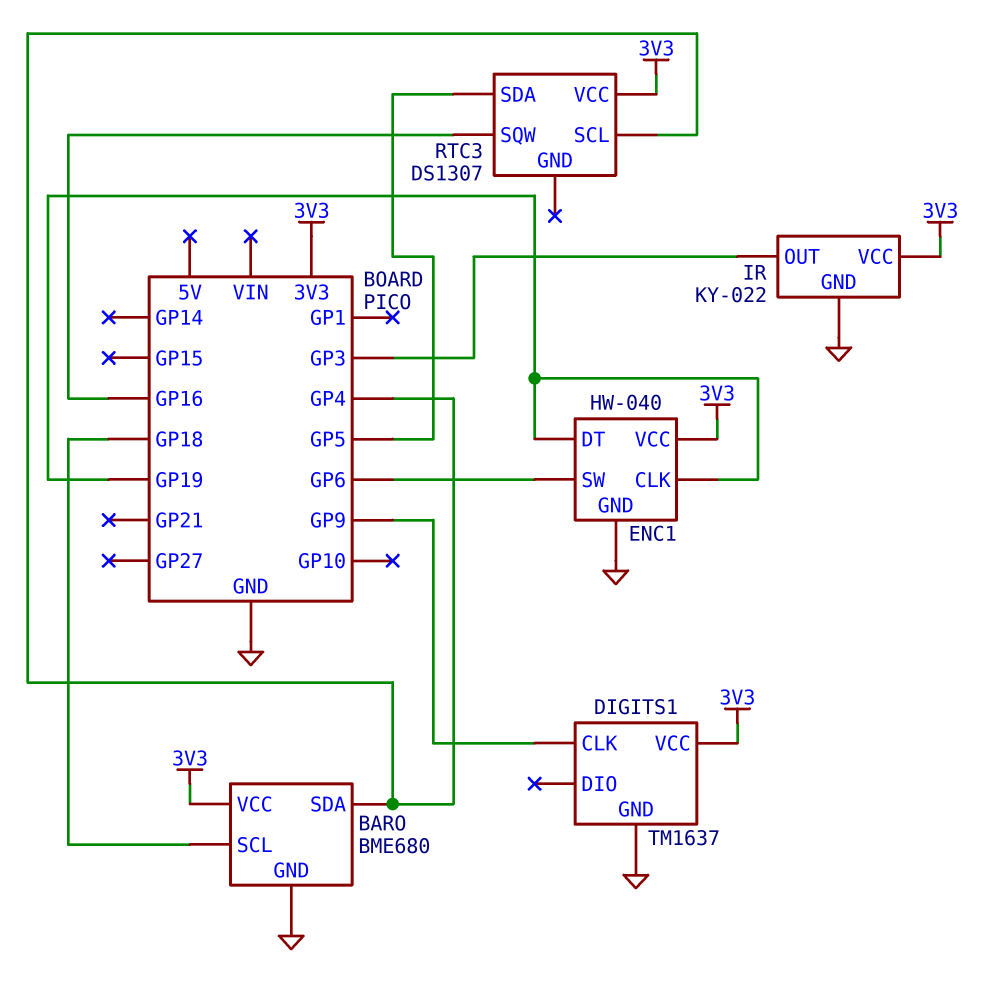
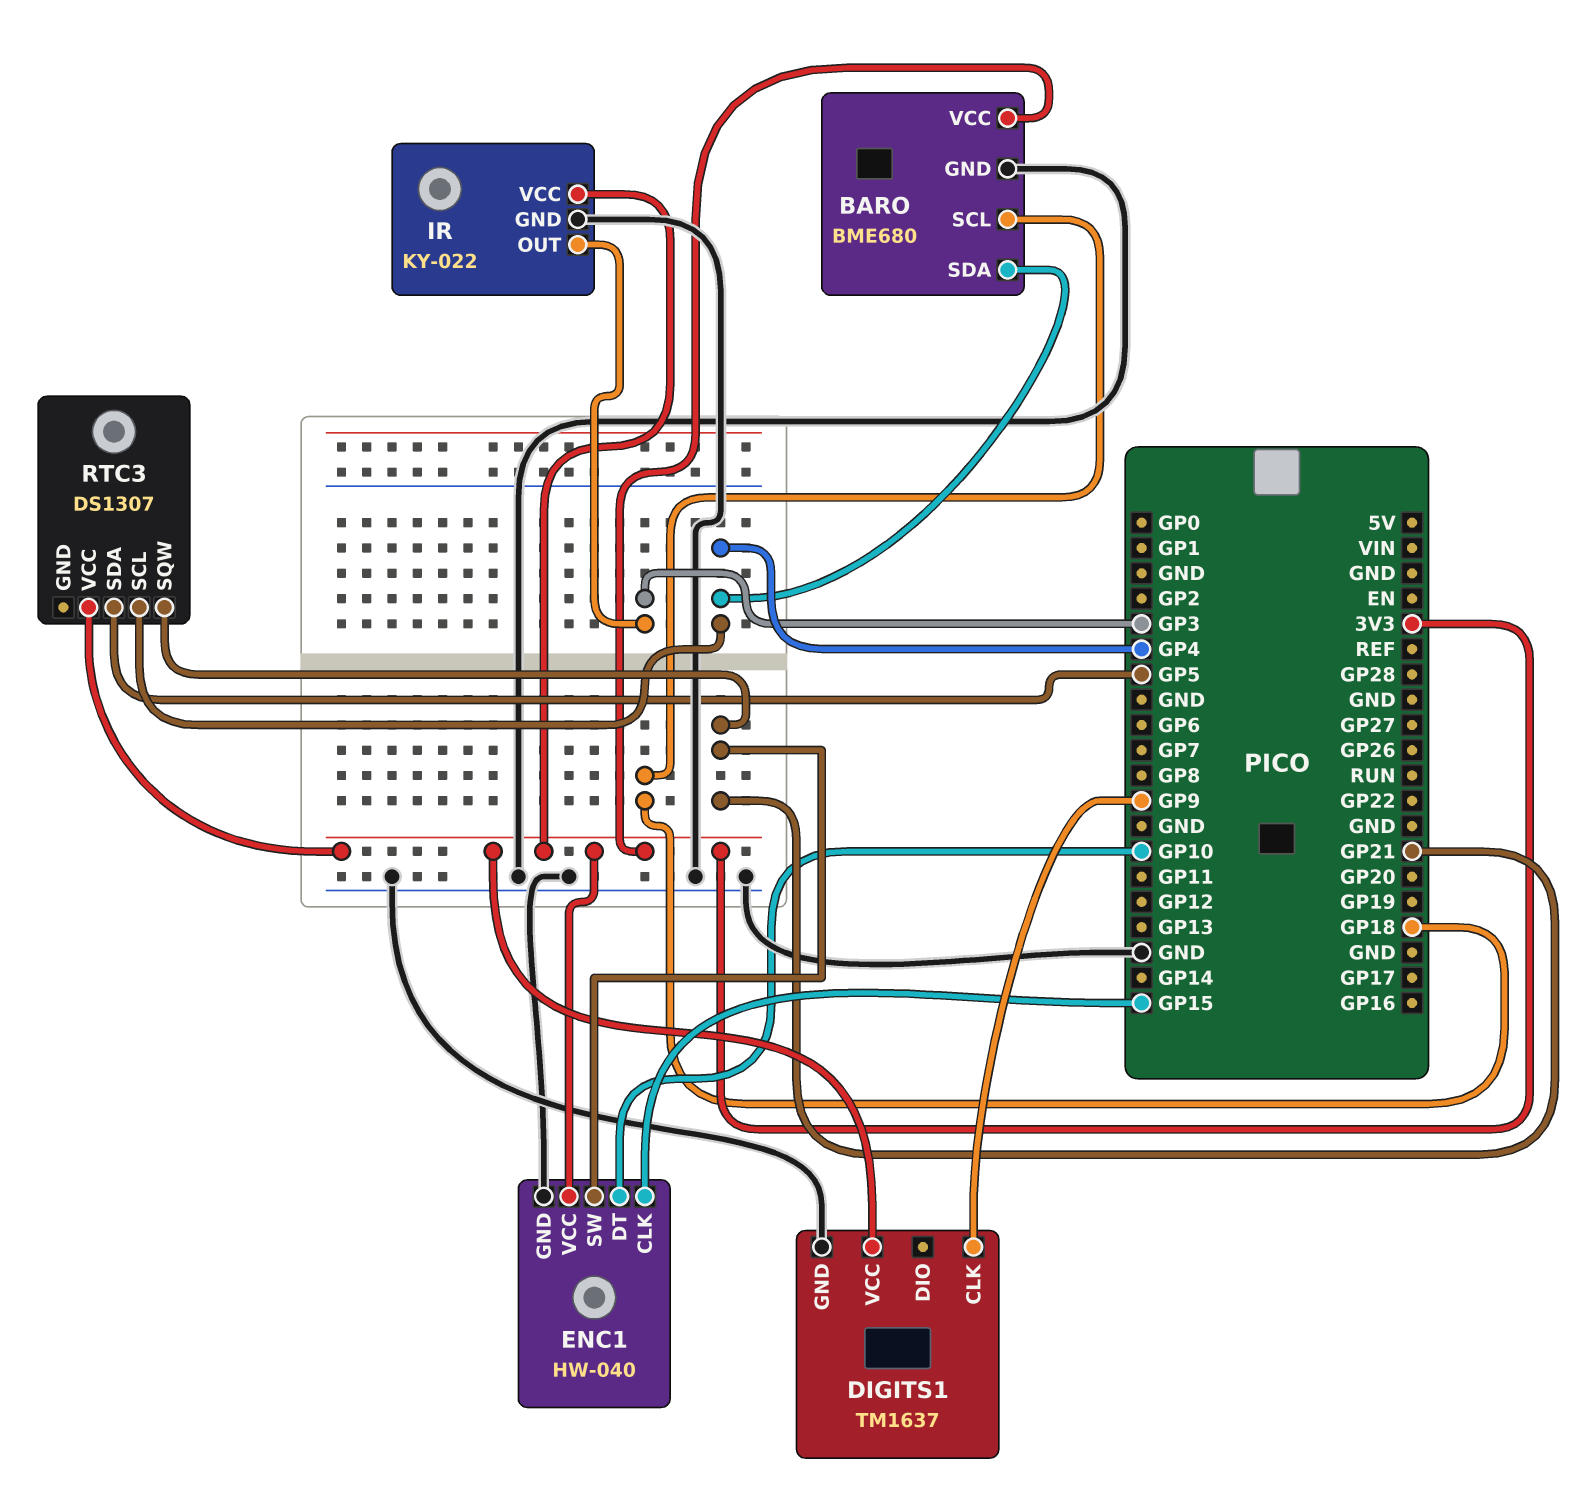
ENC1 pin CLK: GP19 -> GP15
ENC1 pin DT: GP19 -> GP10
ENC1 pin SW: GP6 -> GP21
RTC3 pin SQW: GP16 -> GP21

